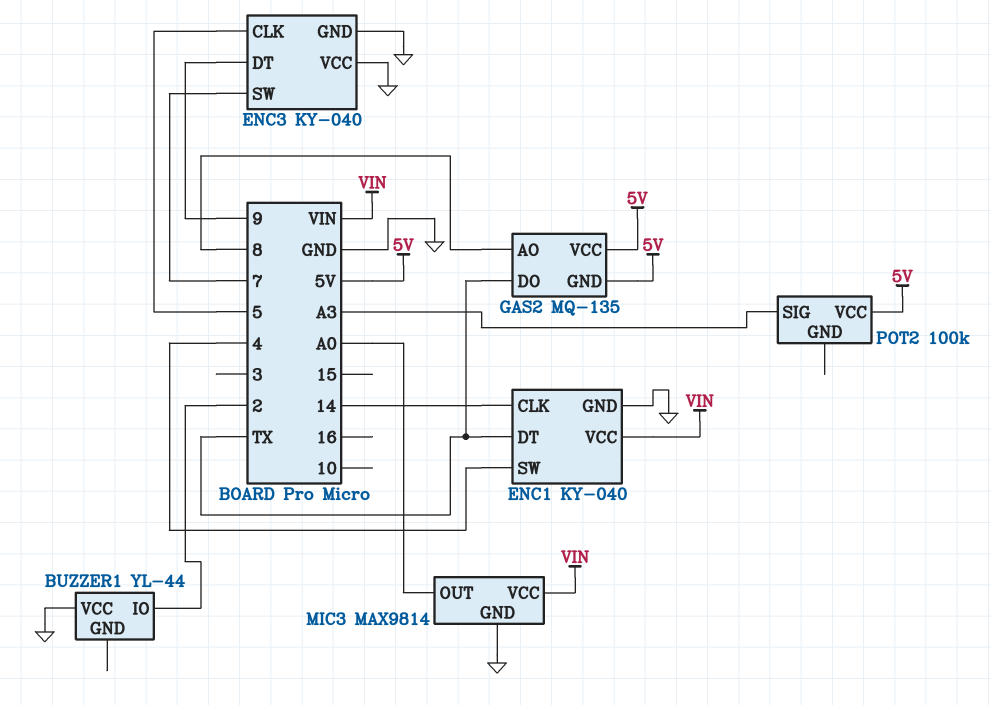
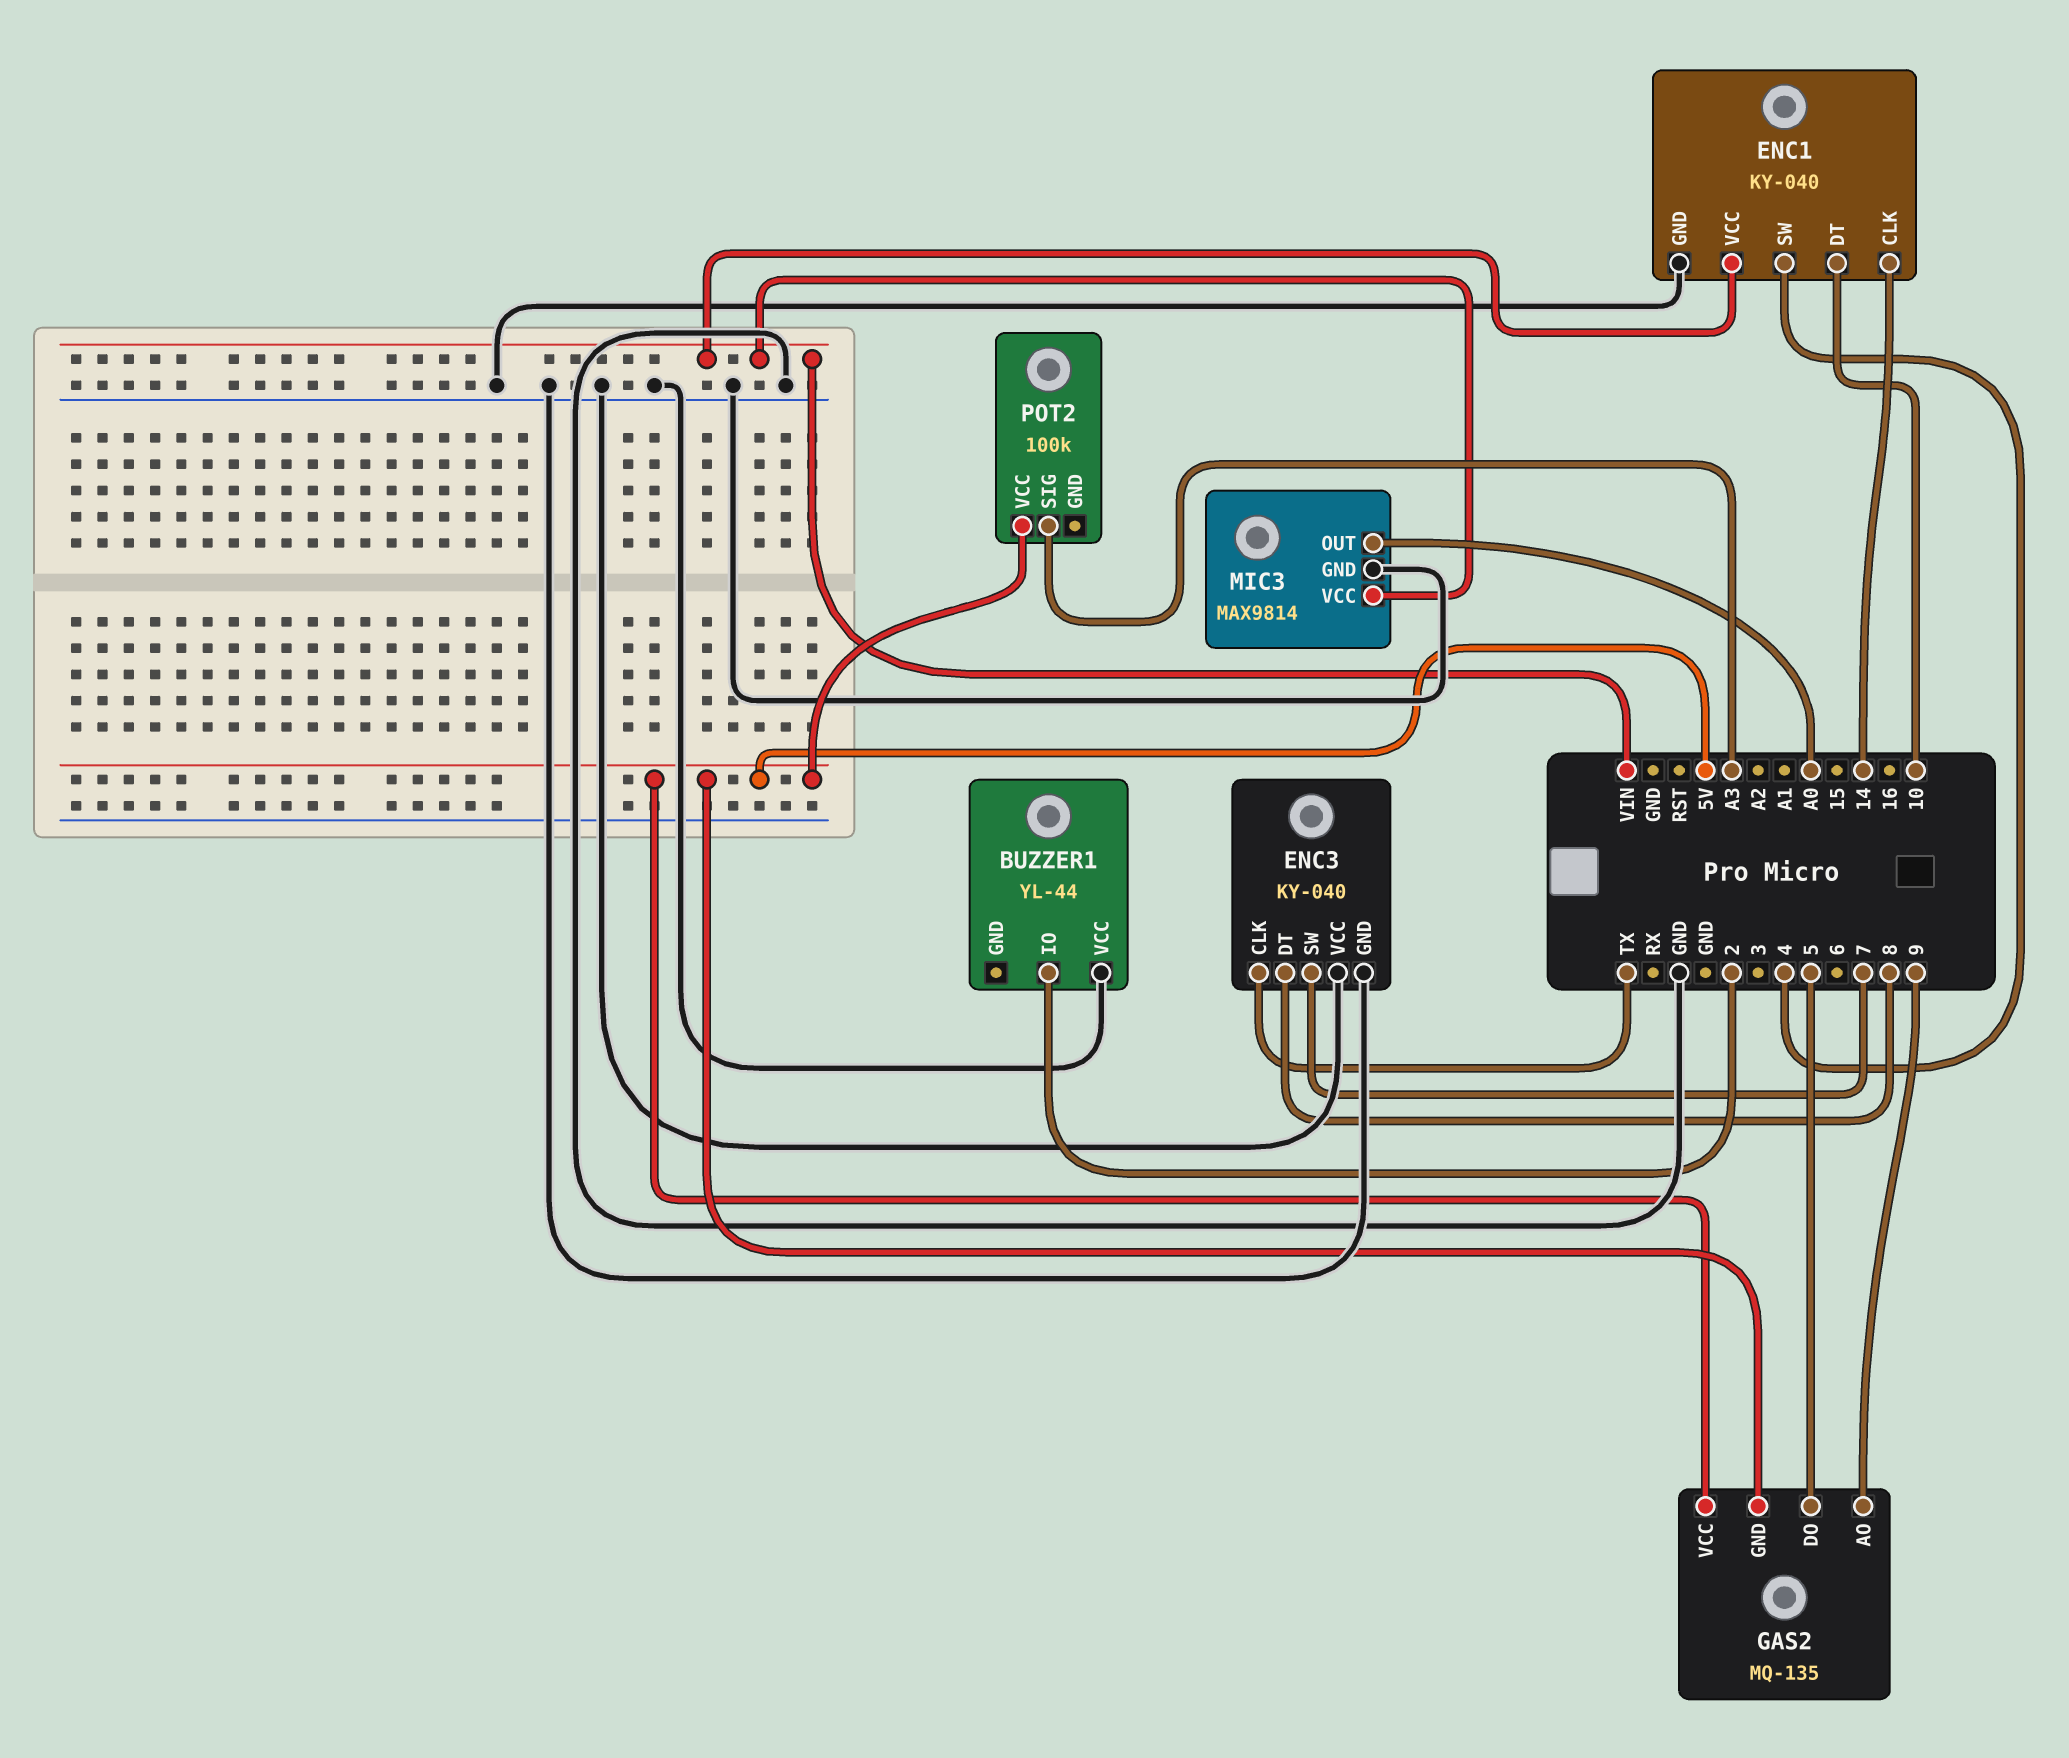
ENC1 pin DT: TX -> 10
ENC3 pin CLK: 5 -> TX
ENC3 pin DT: 9 -> 8
GAS2 pin AO: 8 -> 9
GAS2 pin DO: TX -> 5

